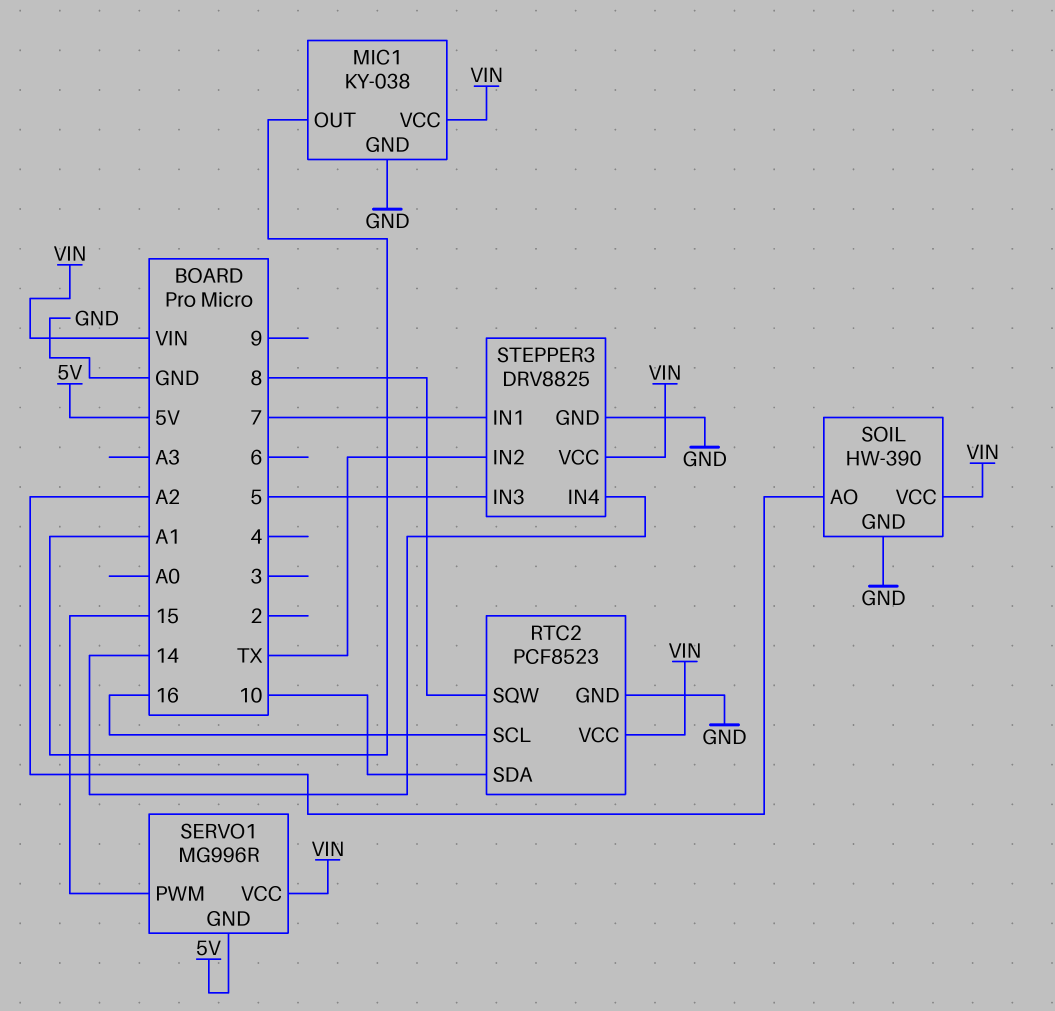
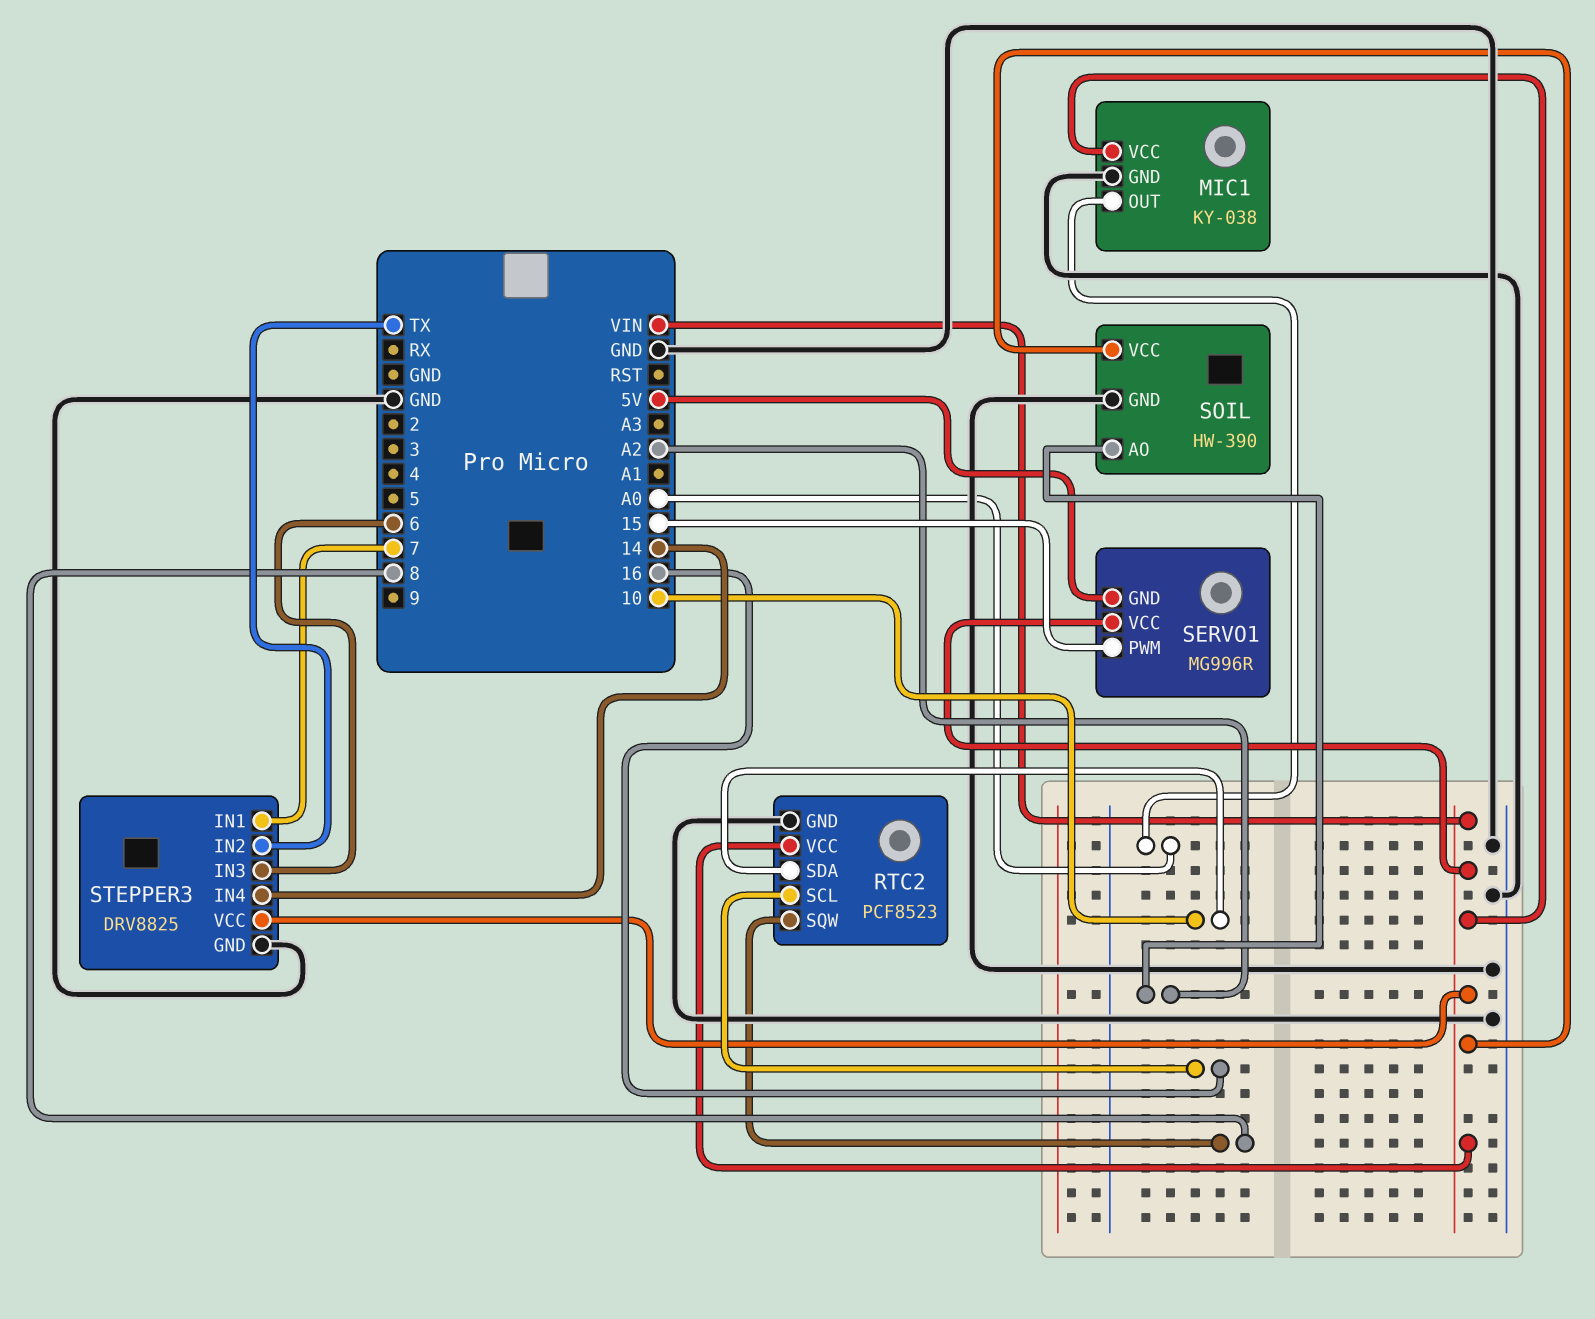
MIC1 pin OUT: A1 -> A0
STEPPER3 pin IN3: 5 -> 6

